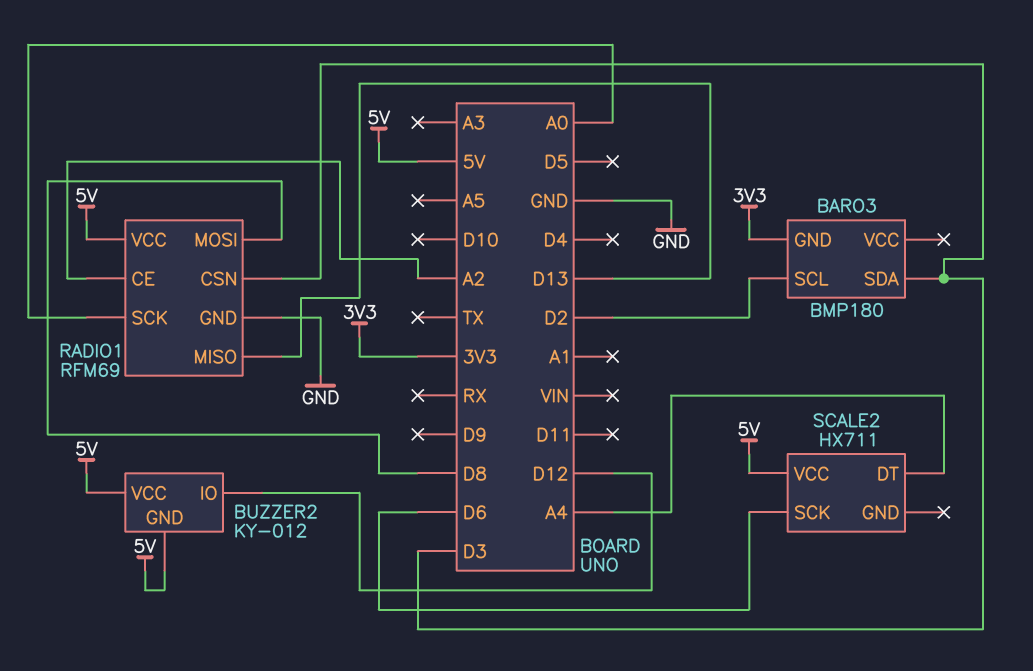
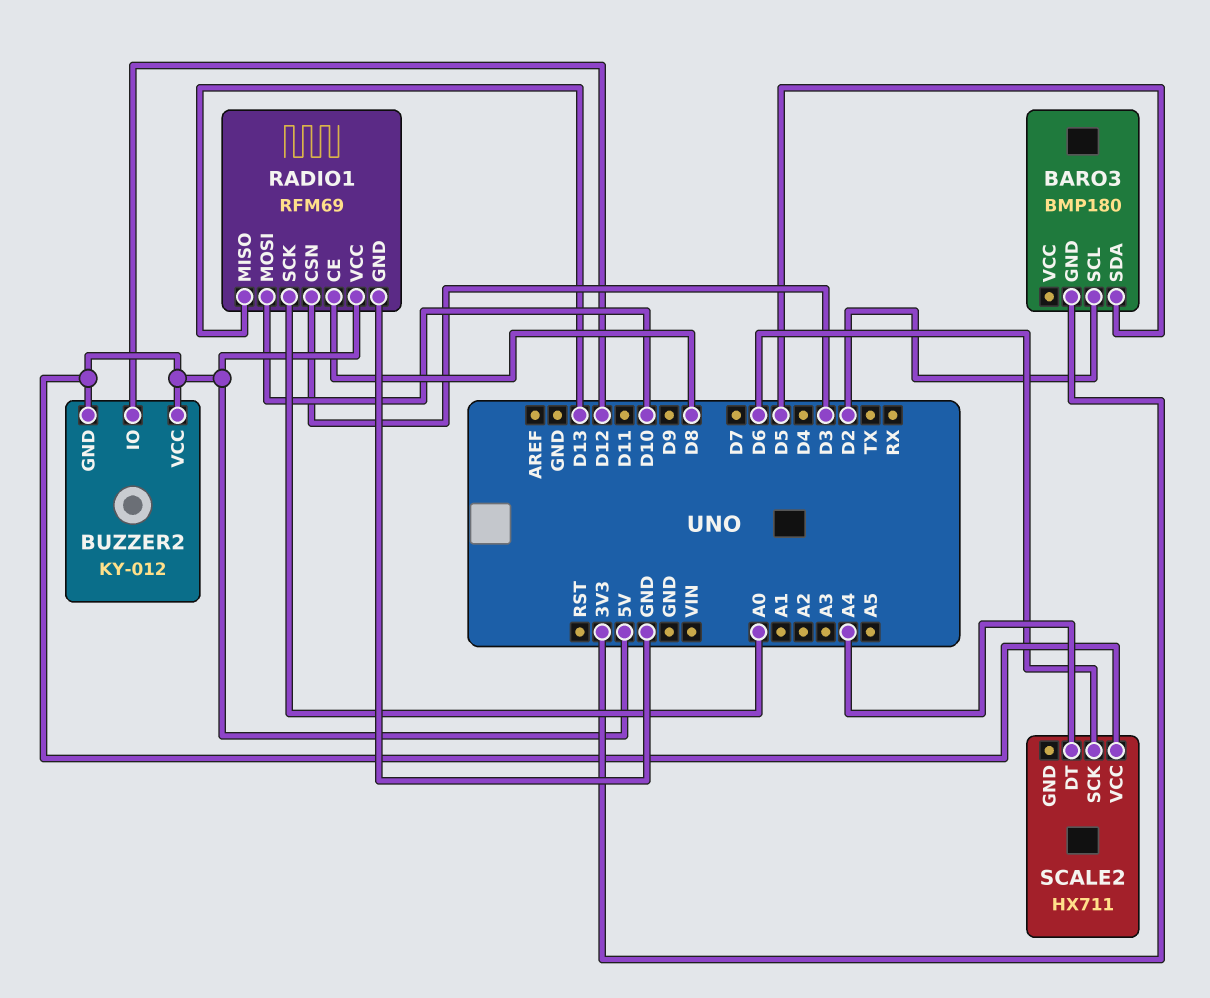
BARO3 pin SDA: D3 -> D5
RADIO1 pin CE: A2 -> D8
RADIO1 pin MOSI: D8 -> D10

